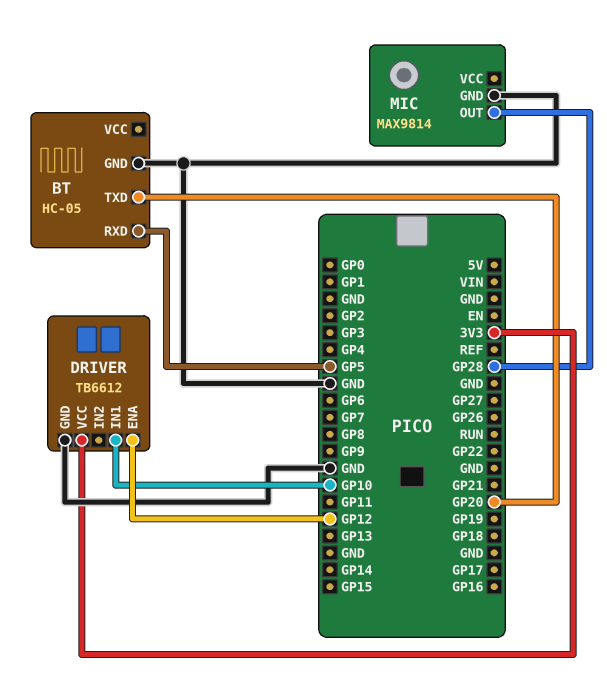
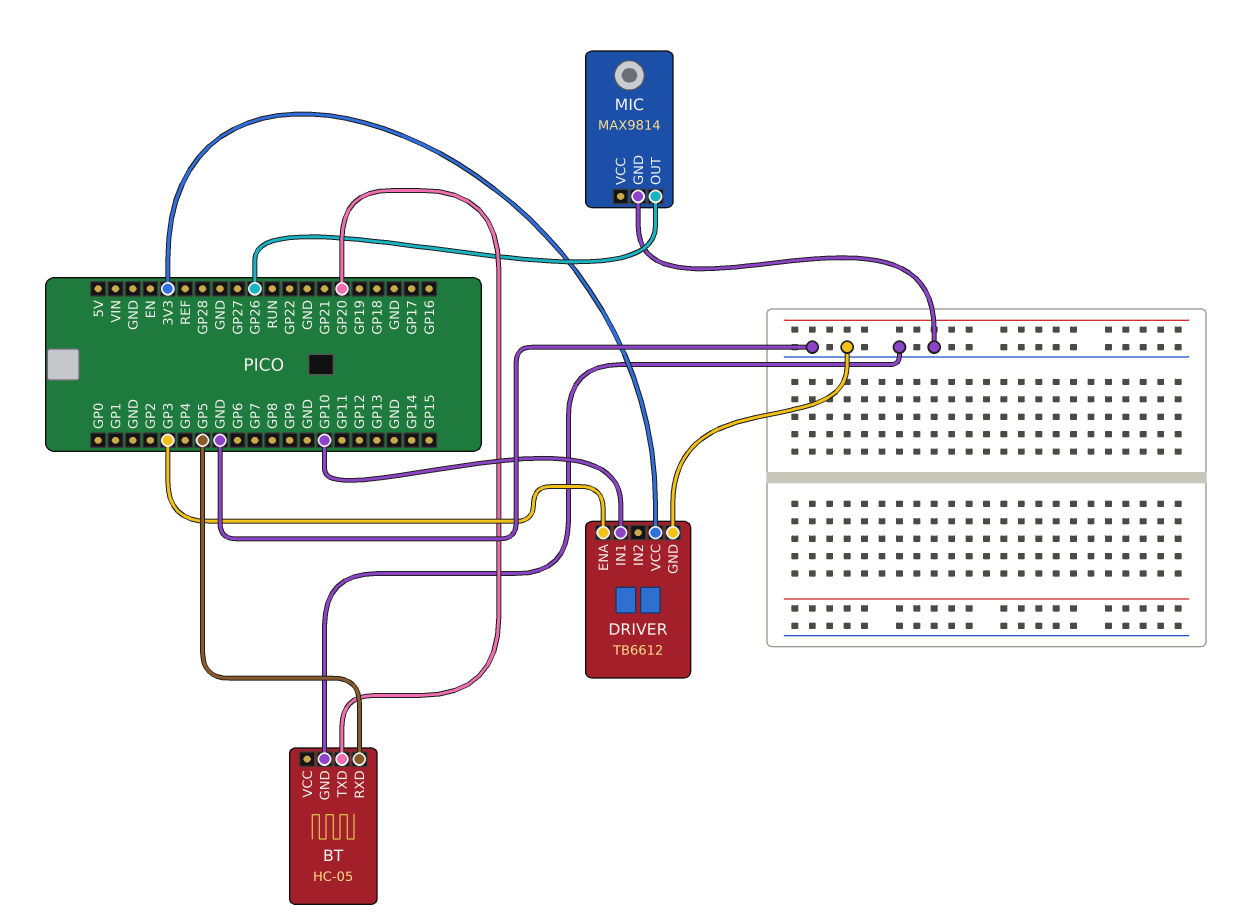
DRIVER pin ENA: GP12 -> GP3
MIC pin OUT: GP28 -> GP26

